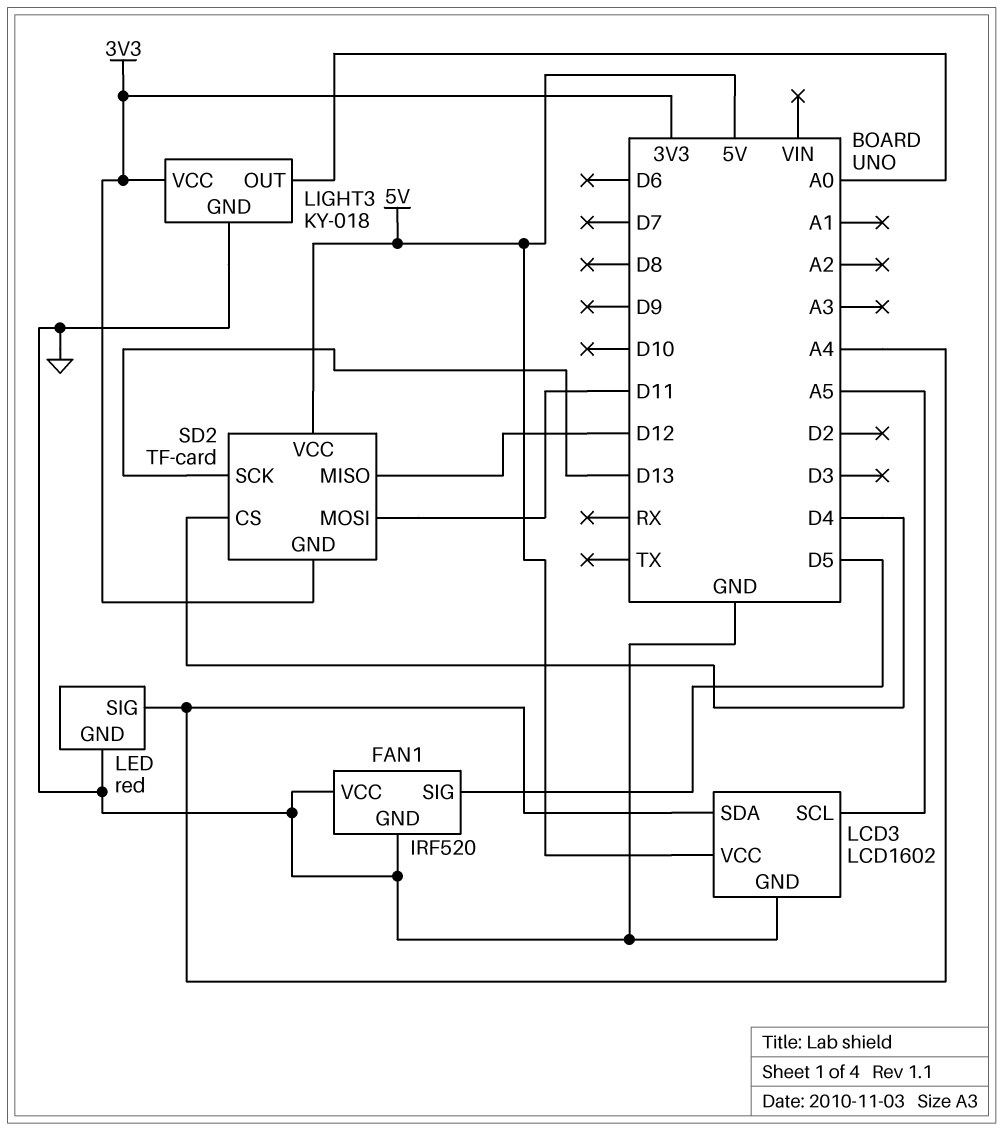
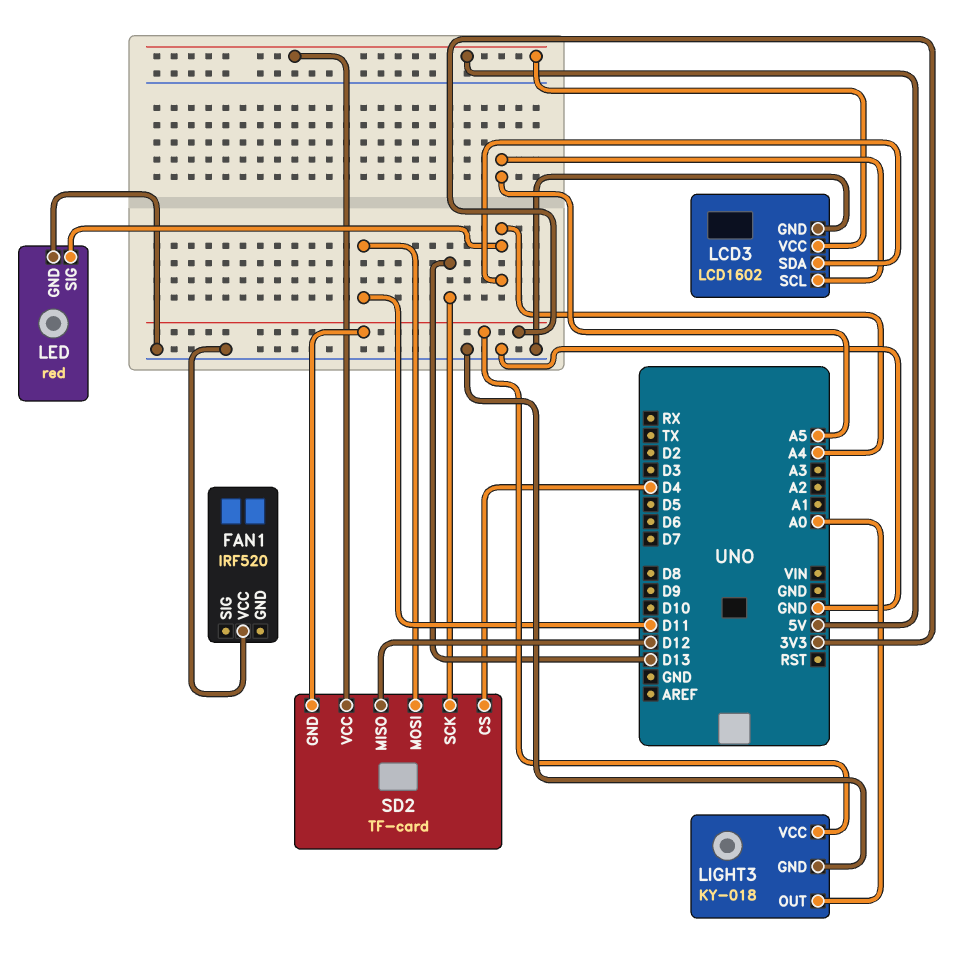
FAN1 pin GND: GND -> none
FAN1 pin SIG: D5 -> none

